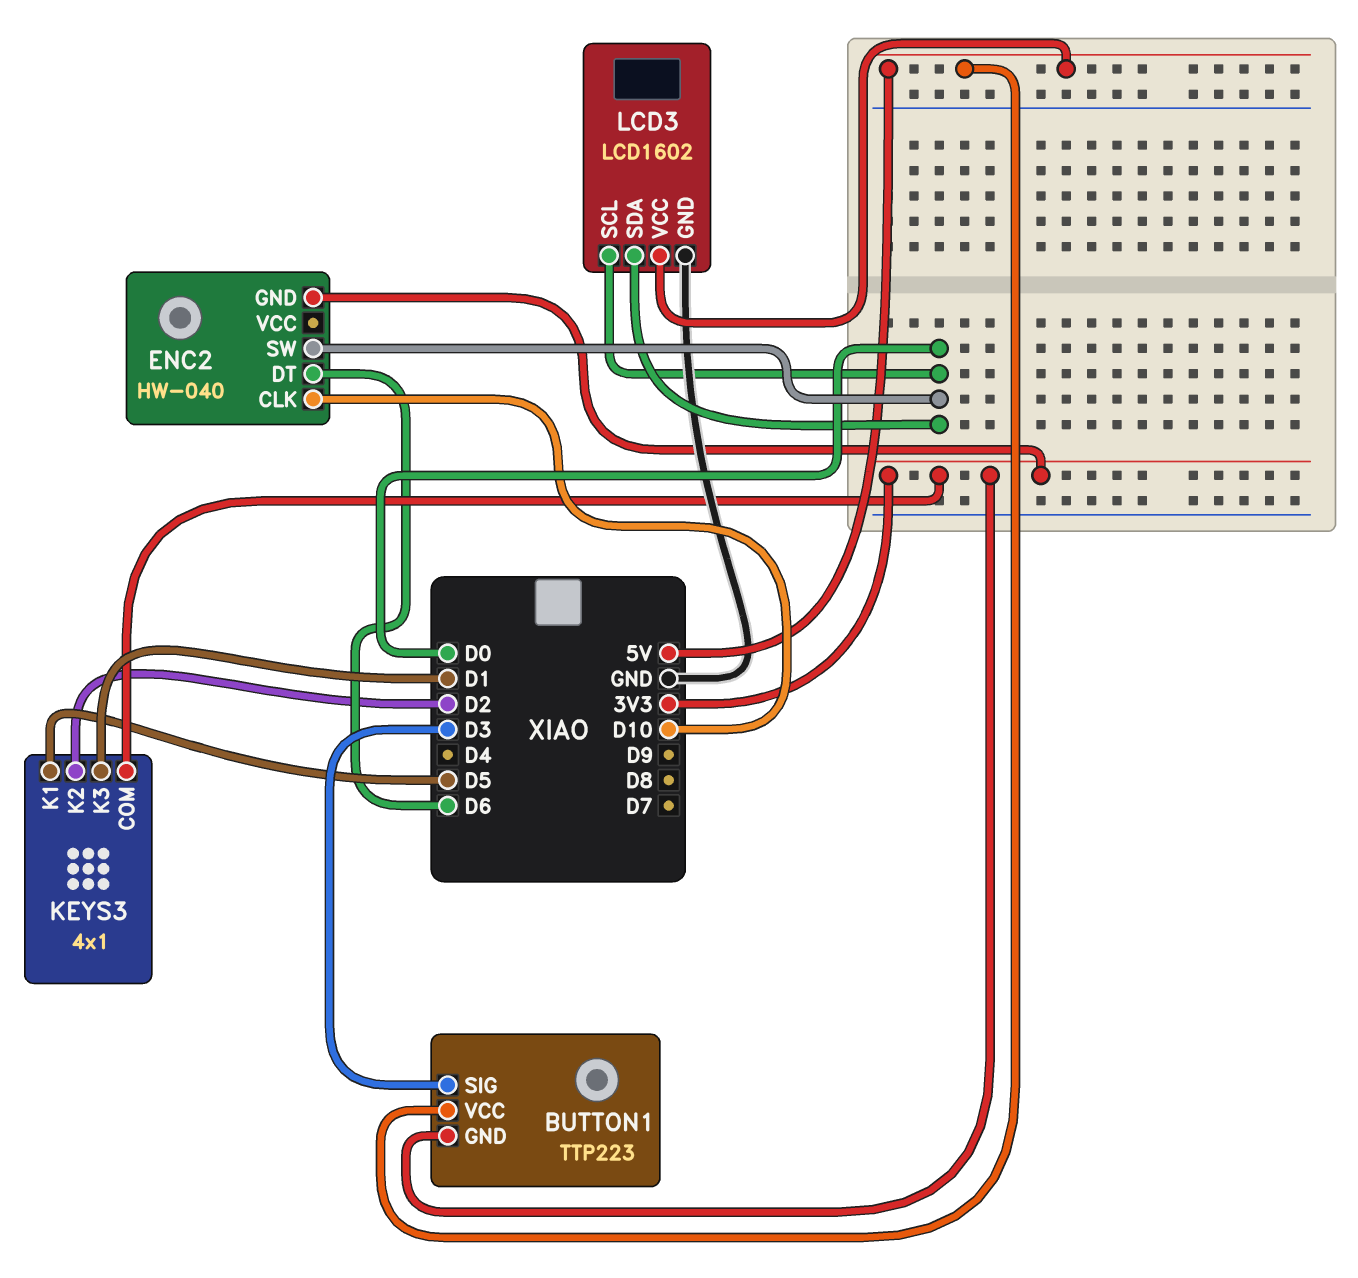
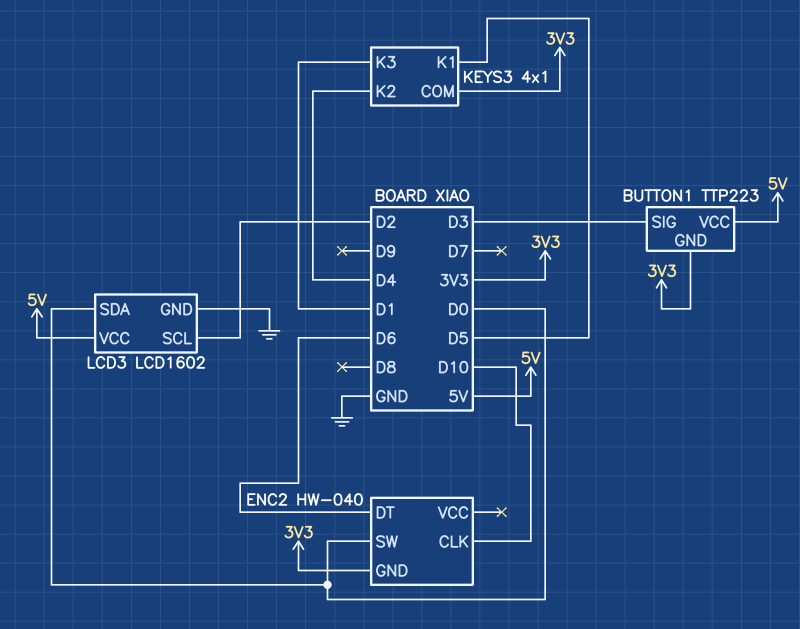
KEYS3 pin K2: D2 -> D4
LCD3 pin SCL: D0 -> D2

